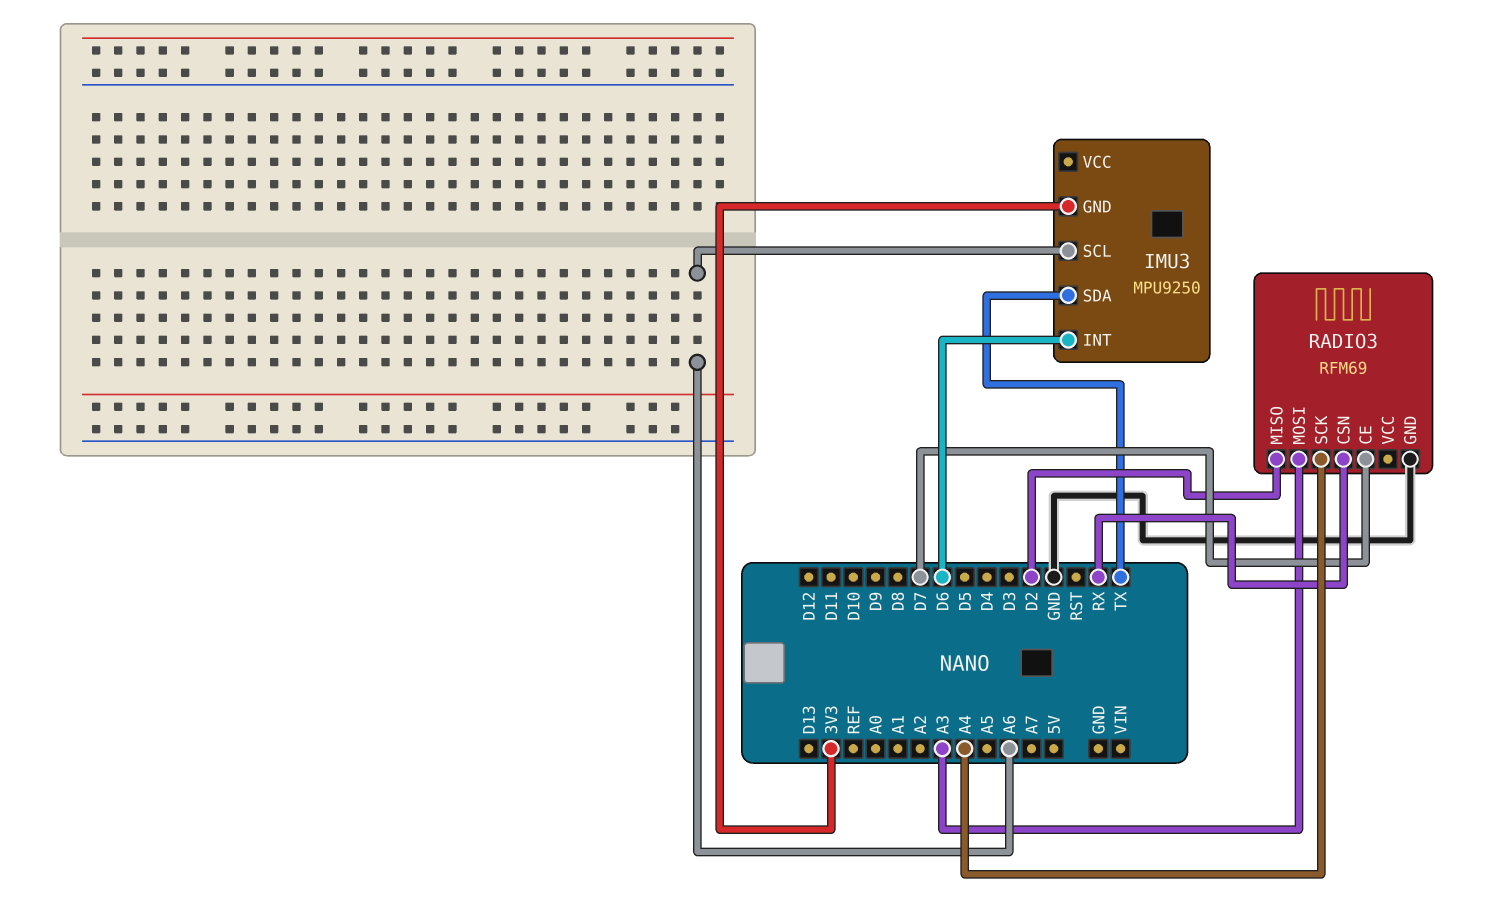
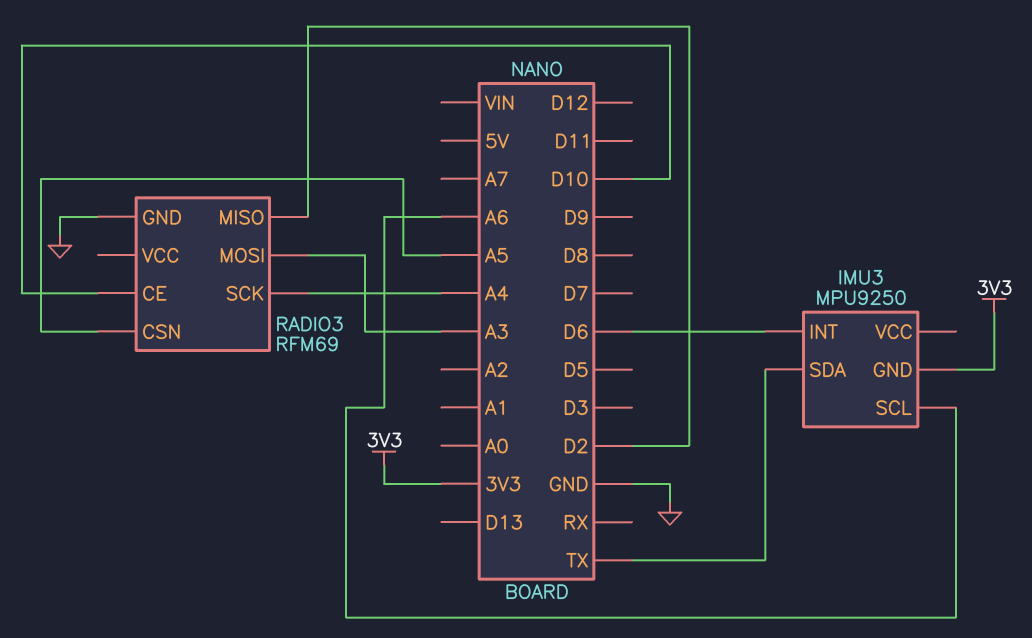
RADIO3 pin CE: D7 -> D10
RADIO3 pin CSN: RX -> A5

